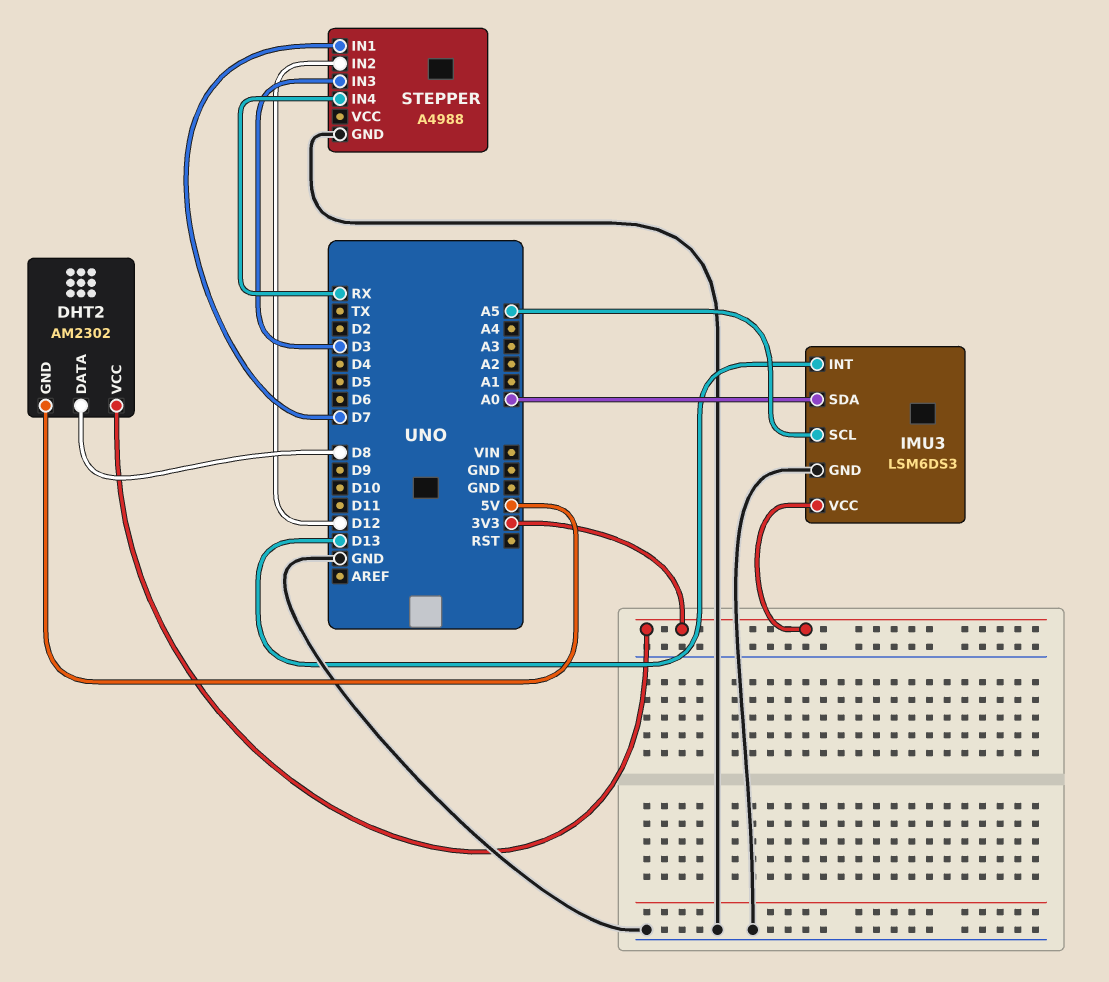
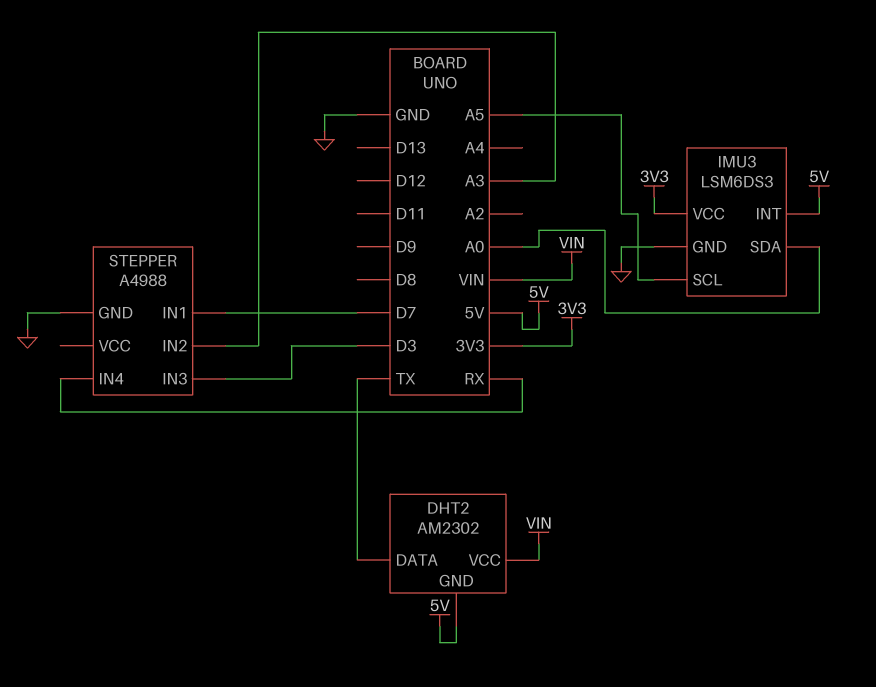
DHT2 pin DATA: D8 -> TX
DHT2 pin VCC: 3V3 -> VIN
IMU3 pin INT: D13 -> 5V
STEPPER pin IN2: D12 -> A3

